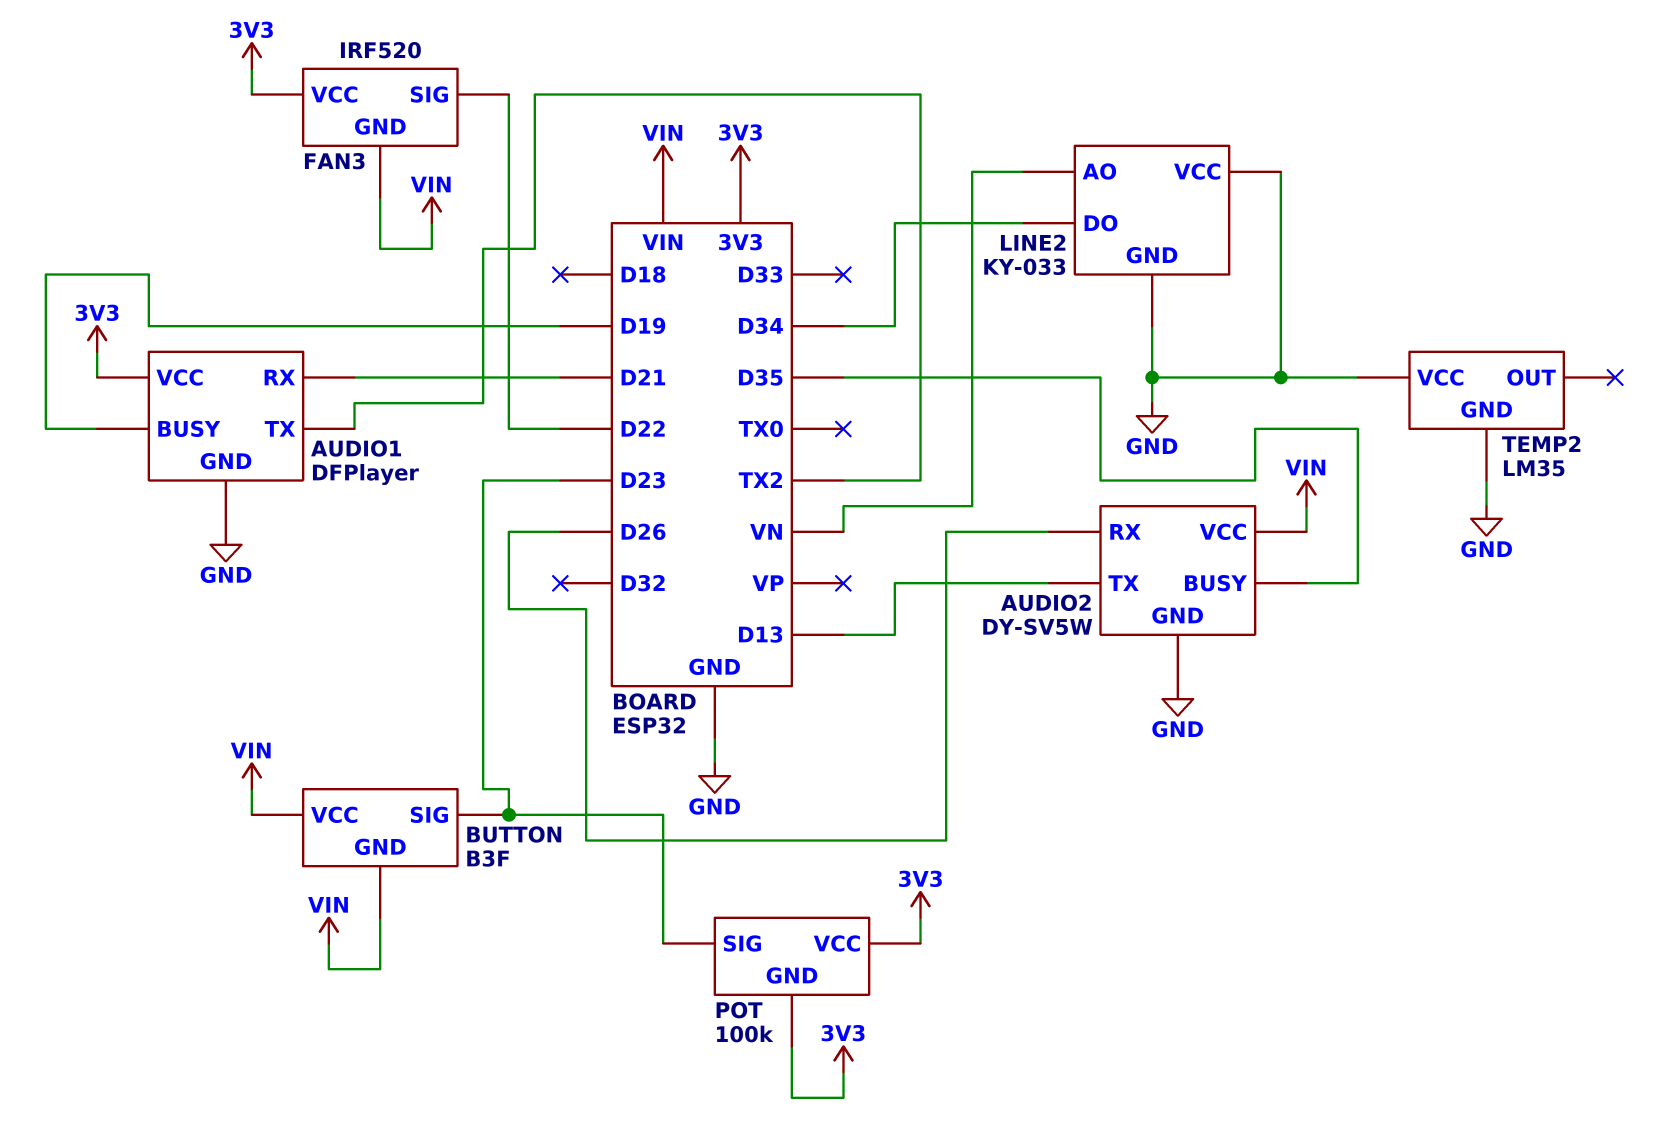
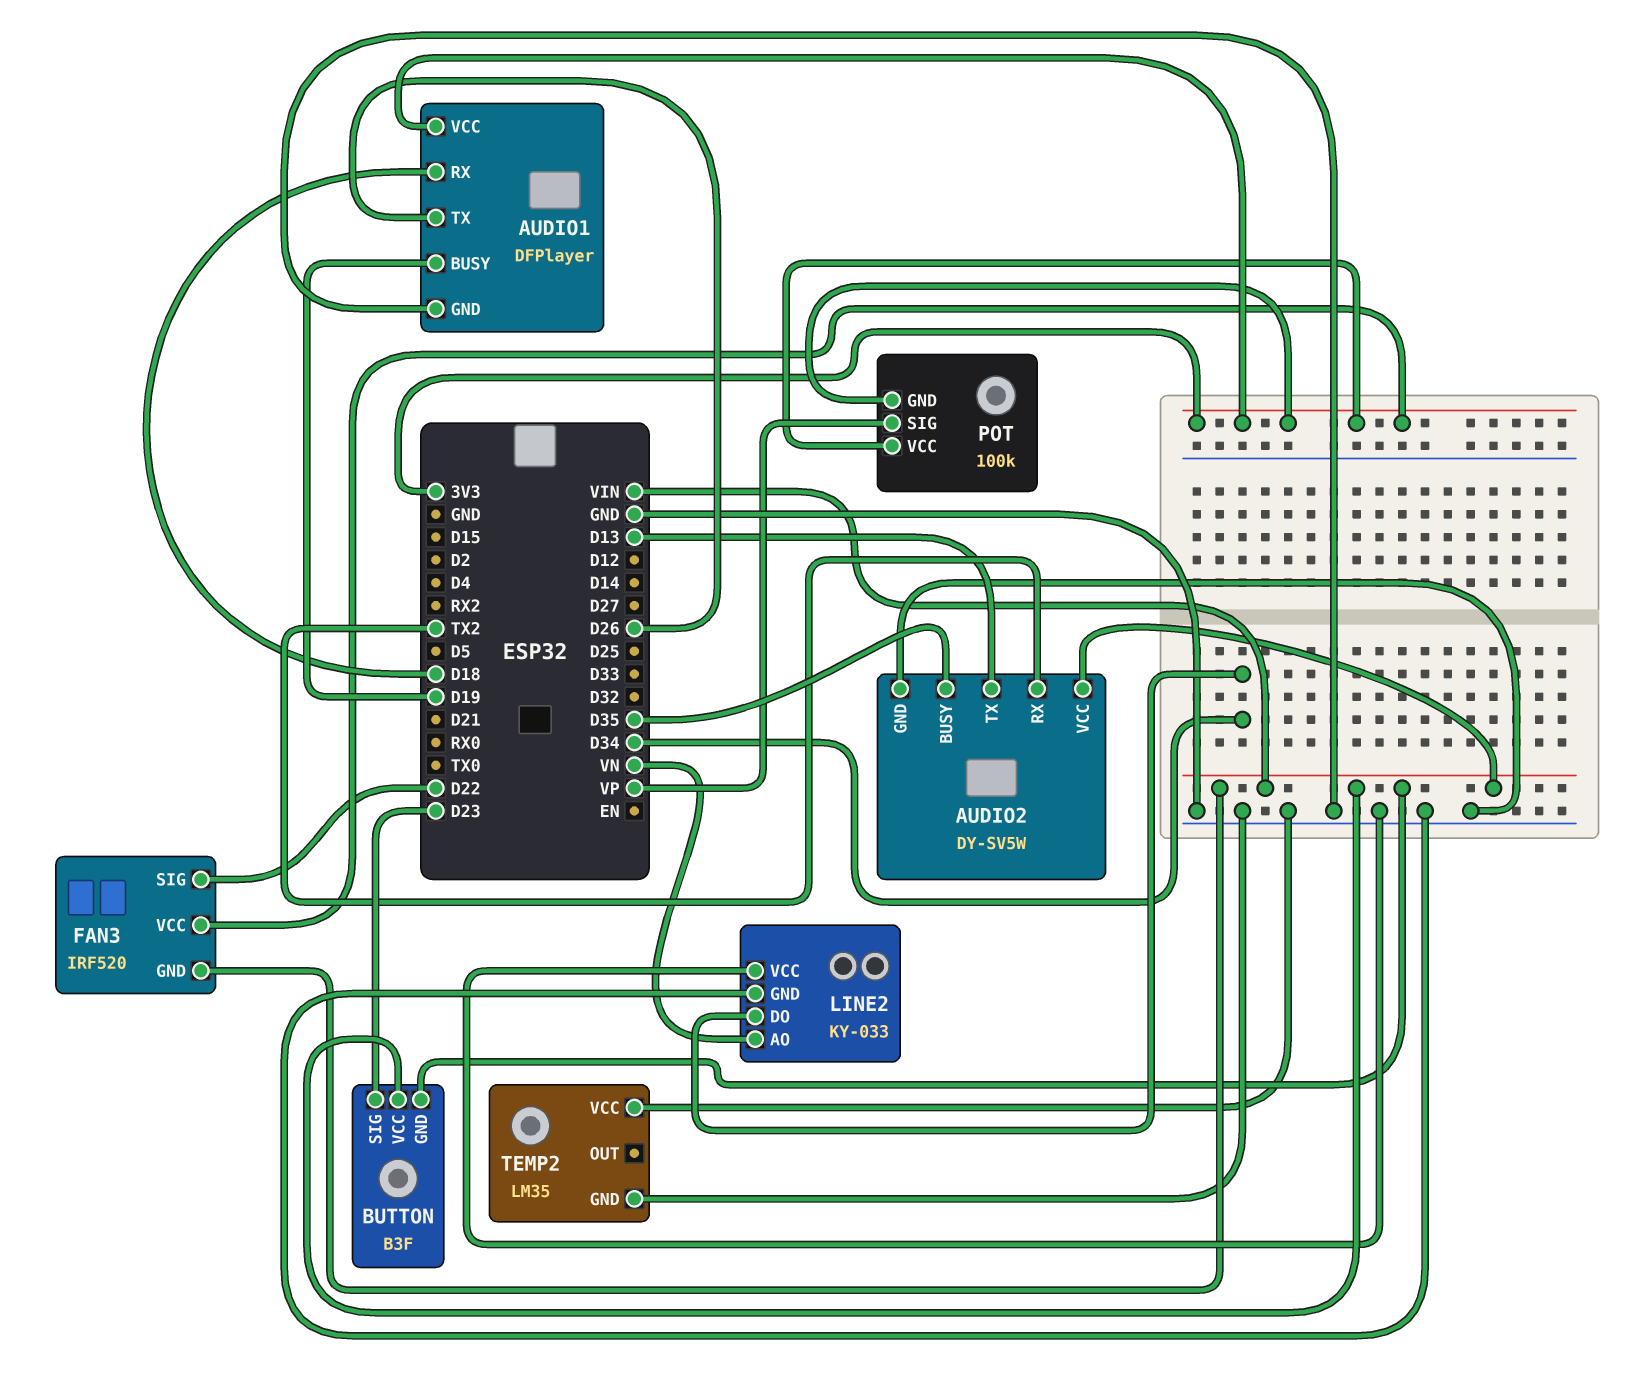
AUDIO1 pin RX: D21 -> D18
AUDIO1 pin TX: TX2 -> D26
AUDIO2 pin RX: D26 -> TX2
POT pin SIG: D23 -> VP

